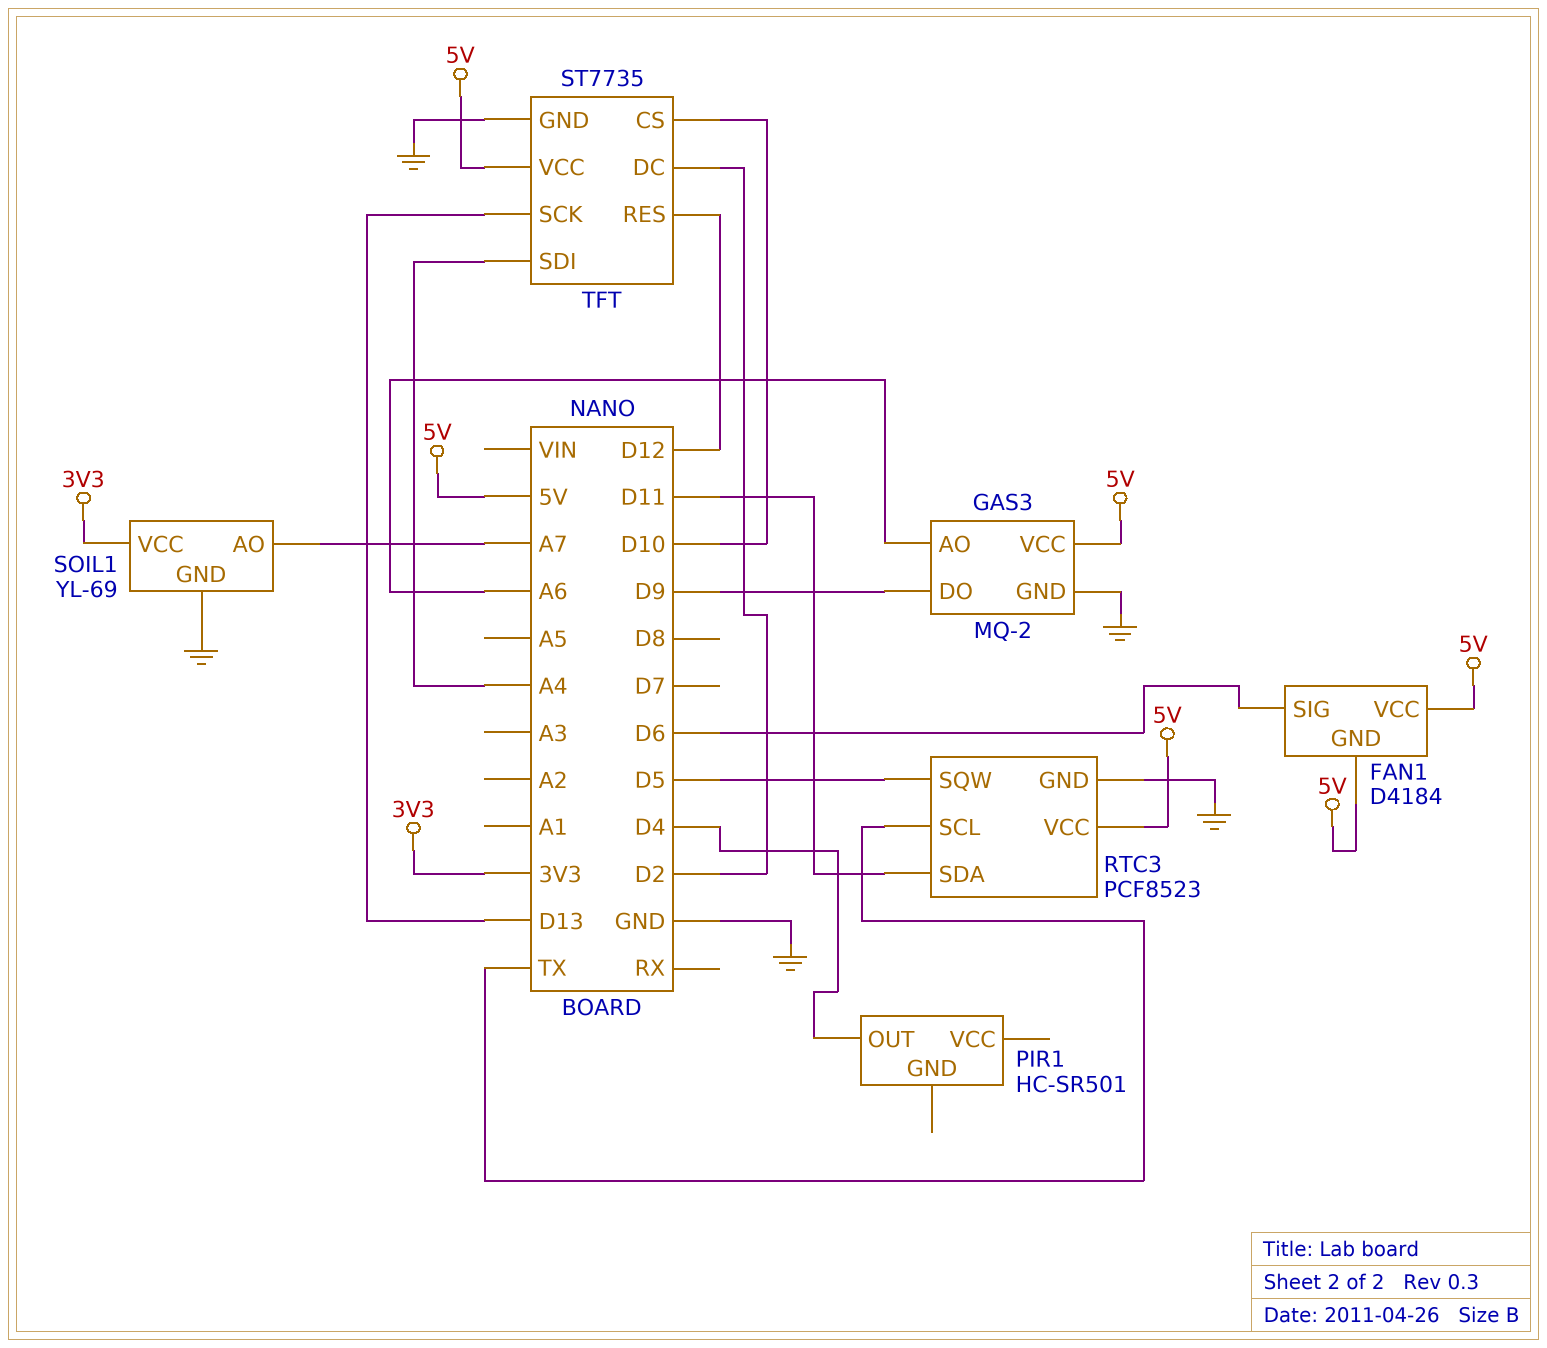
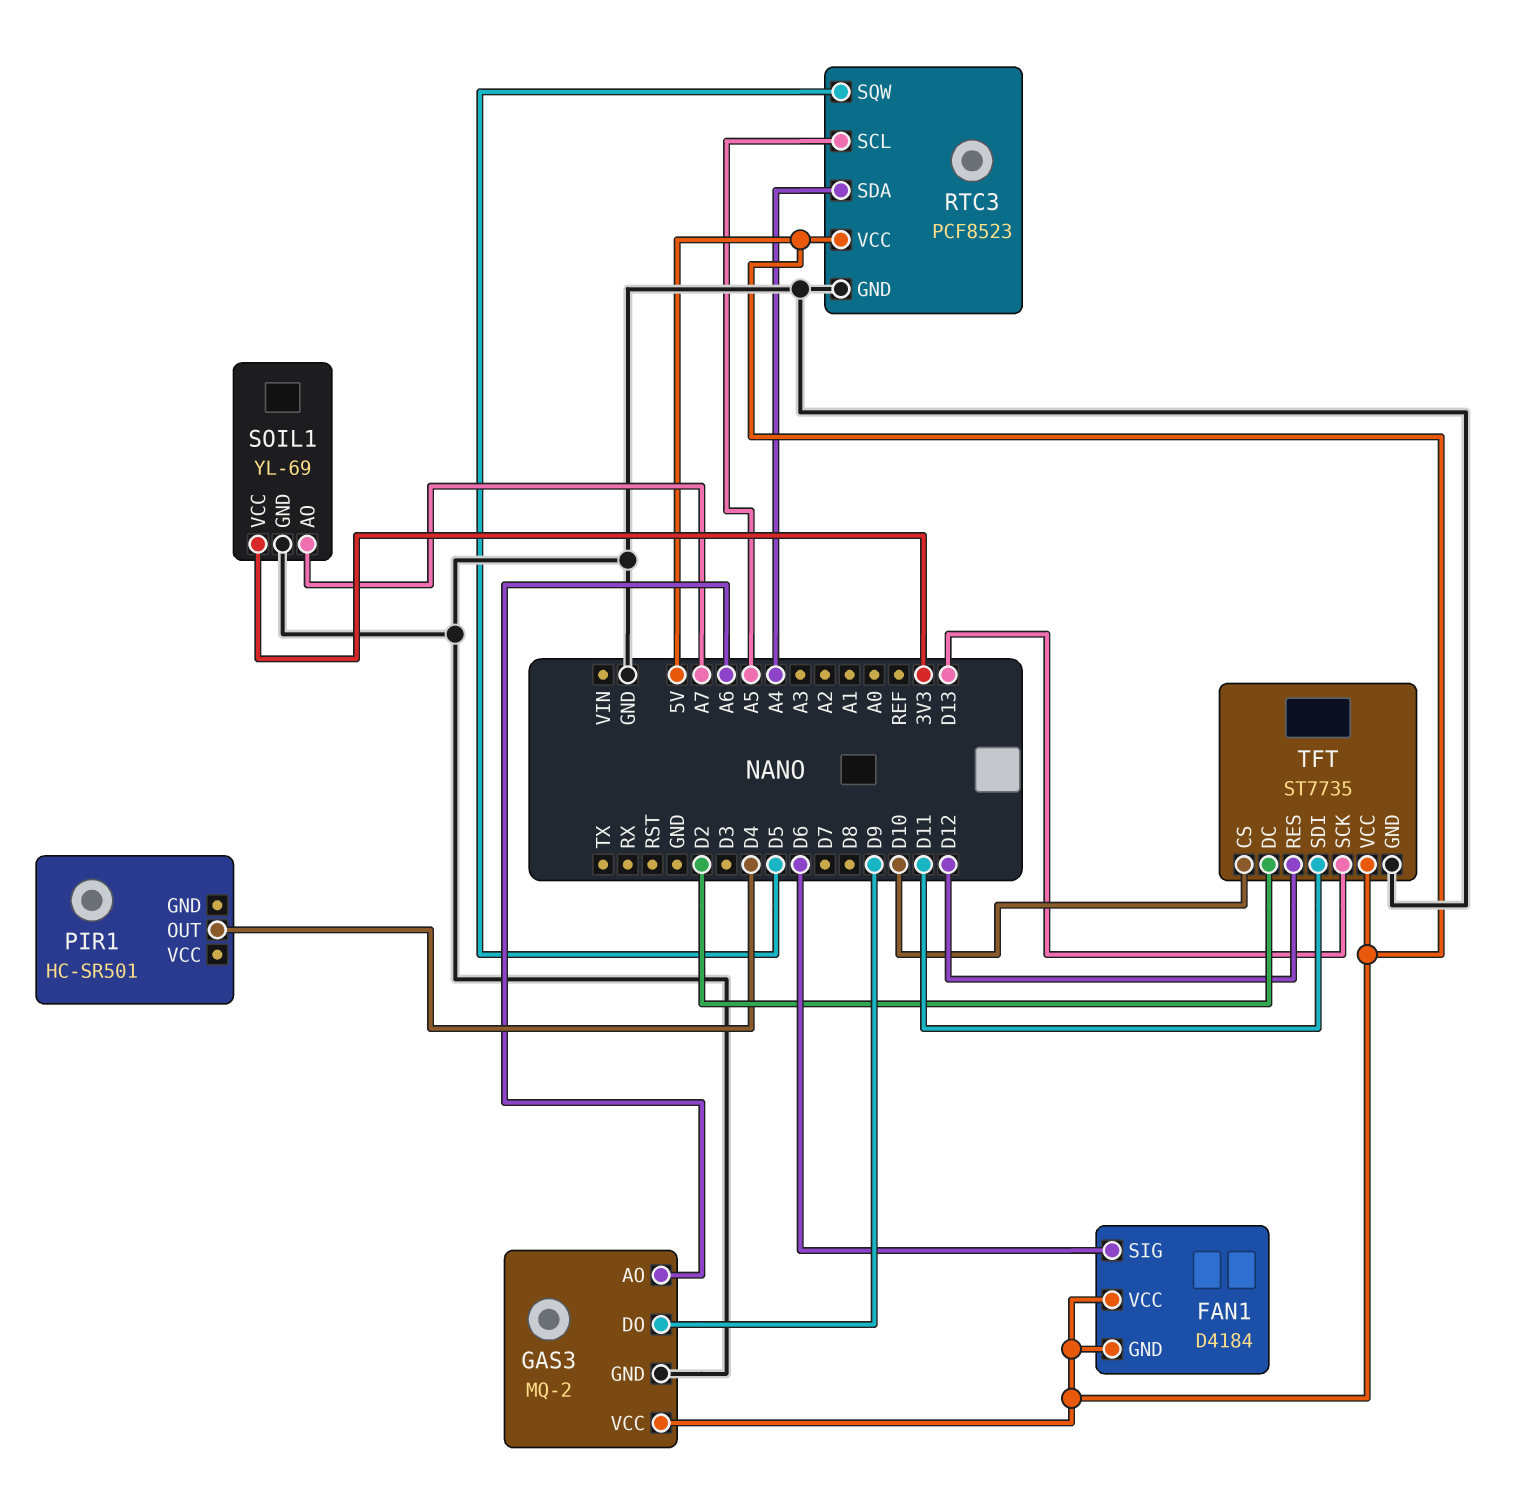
RTC3 pin SCL: TX -> A5
RTC3 pin SDA: D11 -> A4
TFT pin SDI: A4 -> D11

